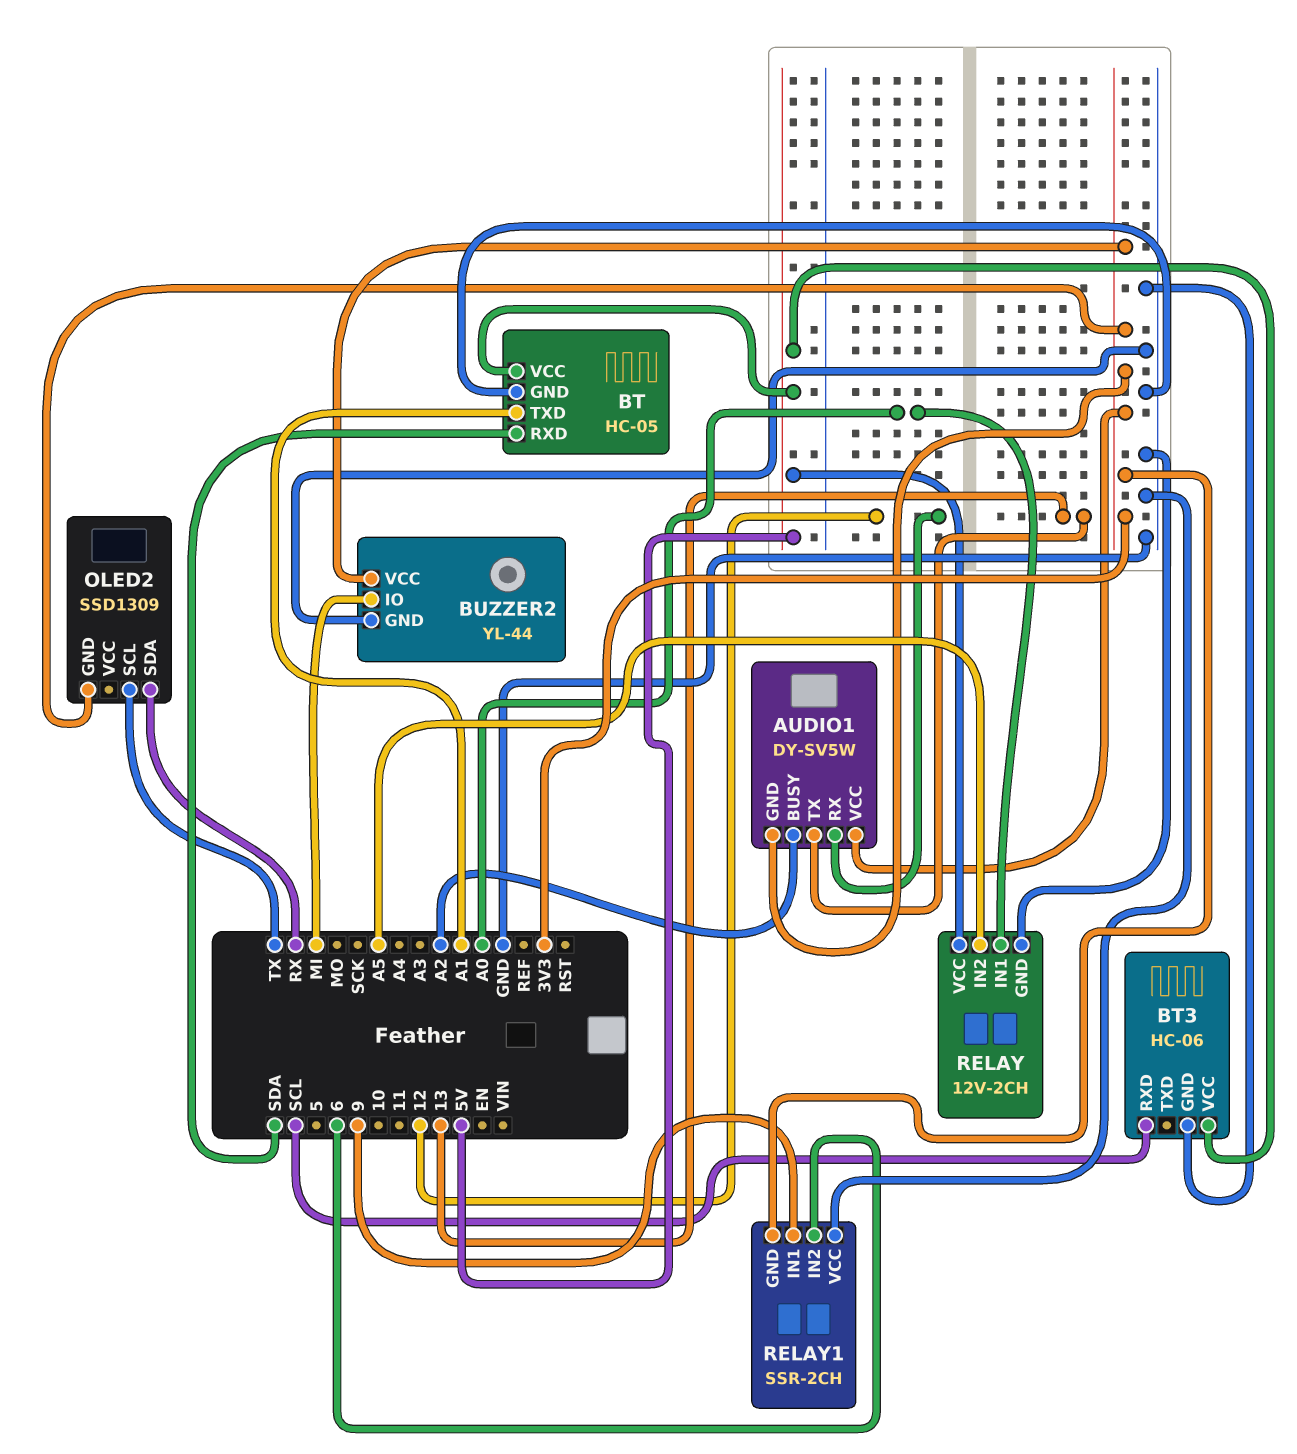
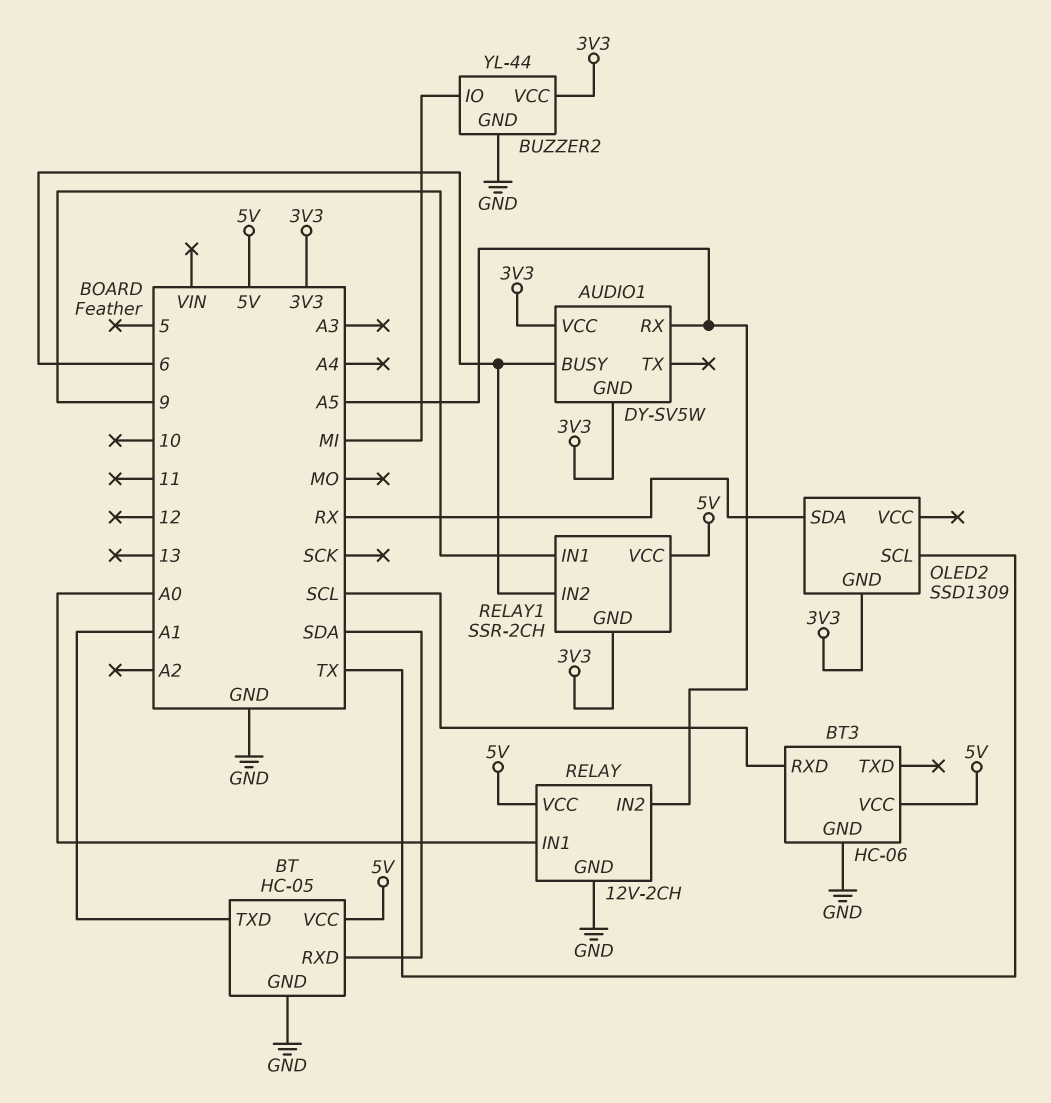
AUDIO1 pin BUSY: A2 -> 6
AUDIO1 pin RX: 12 -> A5
AUDIO1 pin TX: 13 -> none
RELAY1 pin VCC: GND -> 5V

